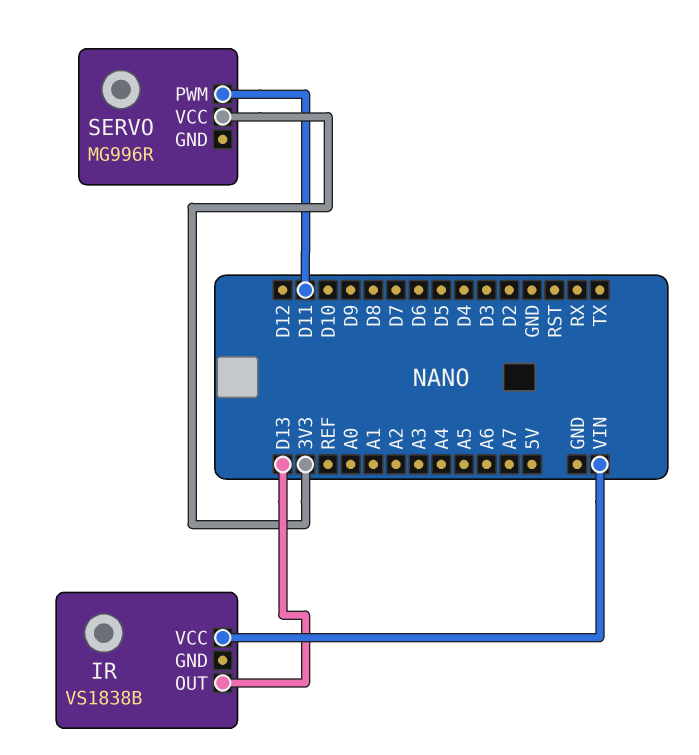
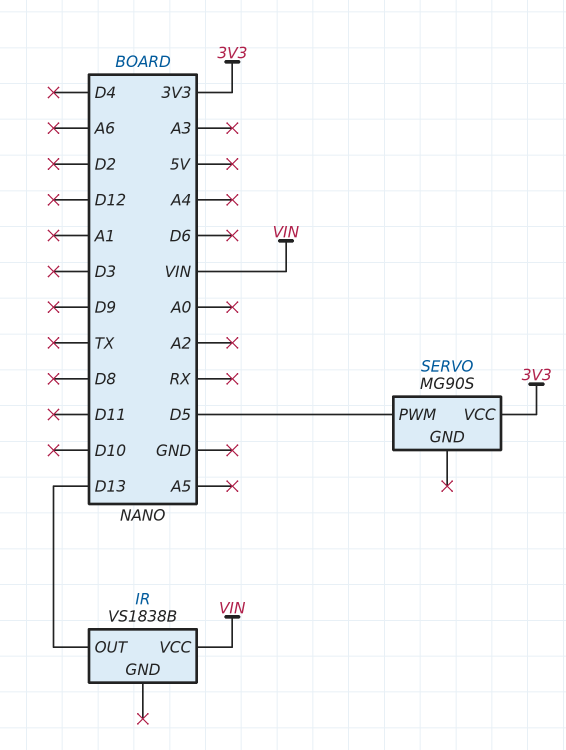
SERVO: MG996R -> MG90S
SERVO pin PWM: D11 -> D5

